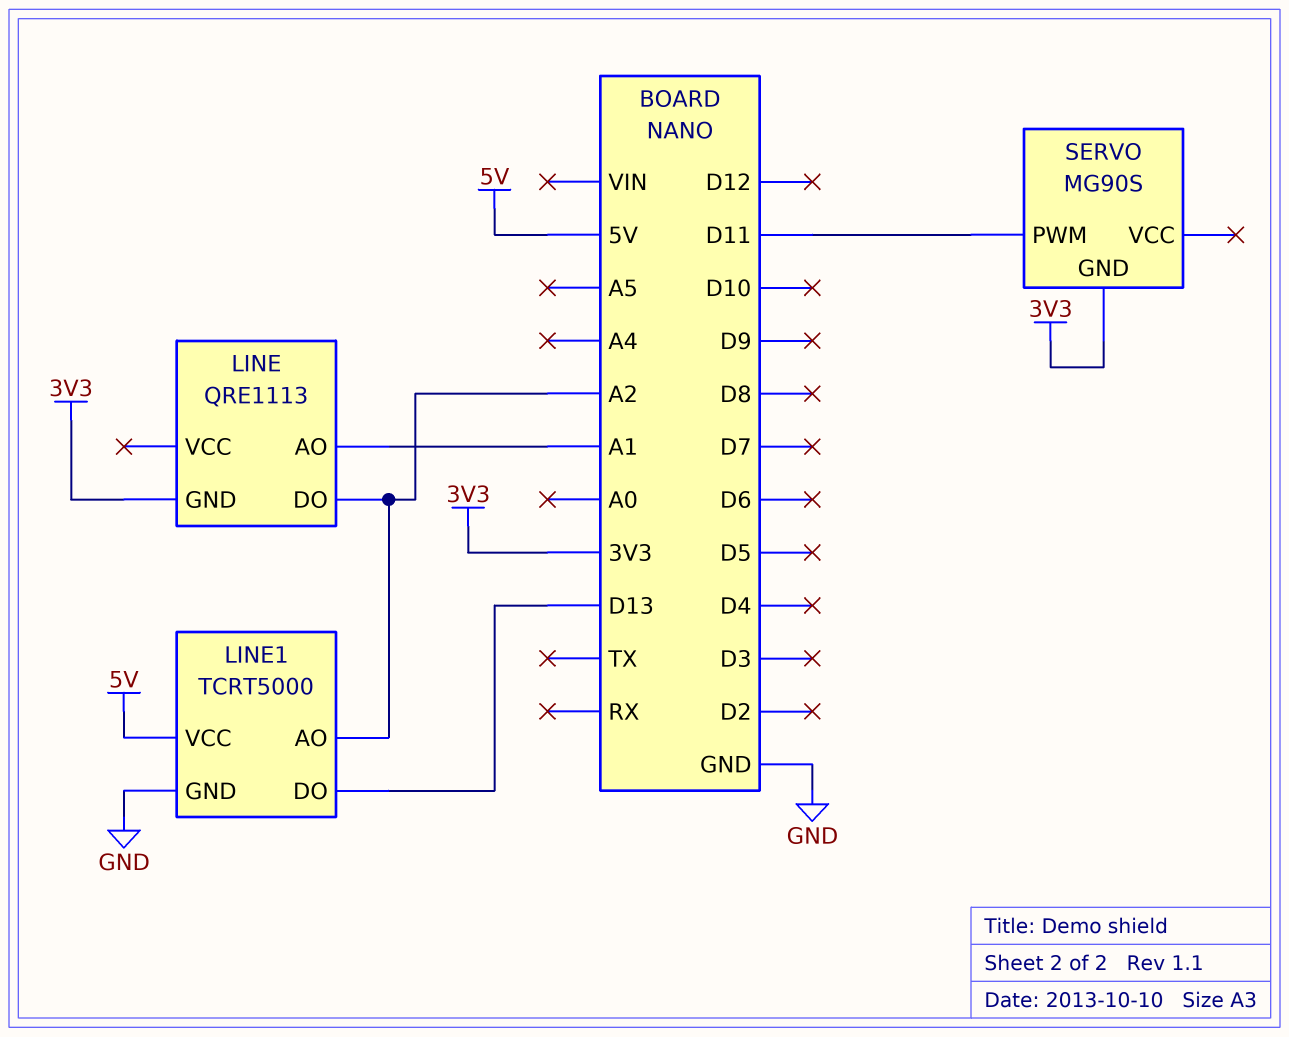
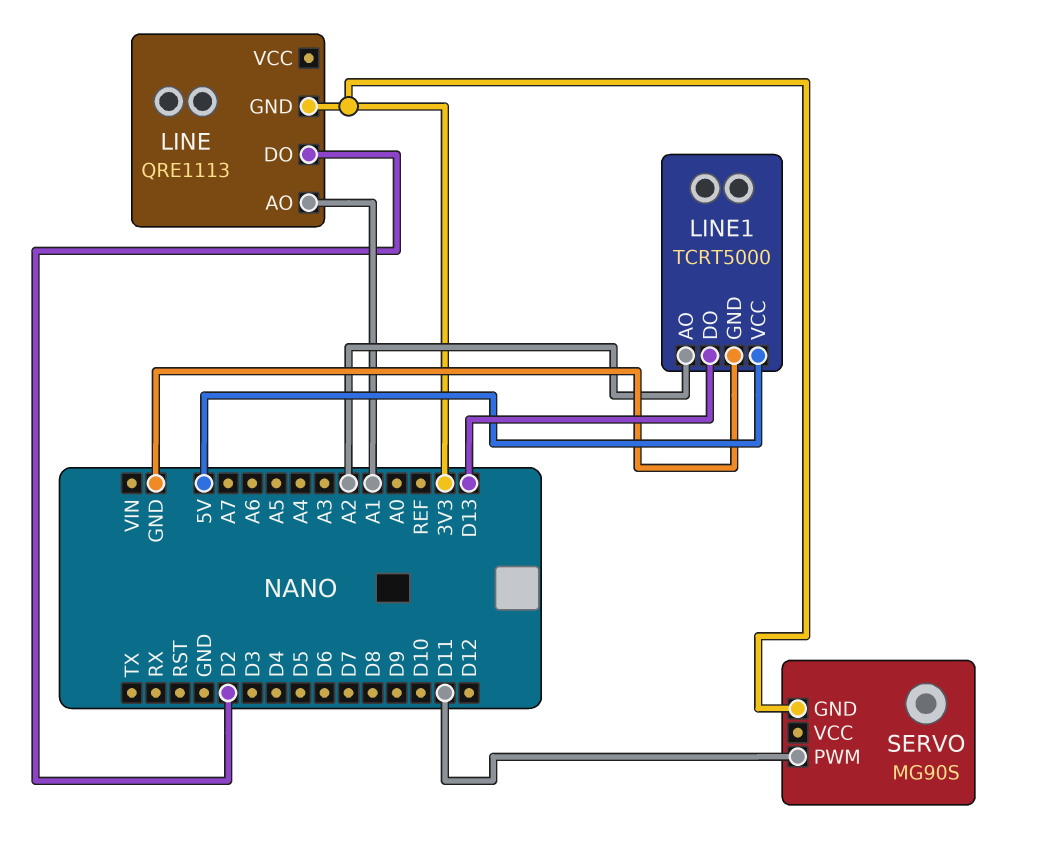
LINE pin DO: A2 -> D2

